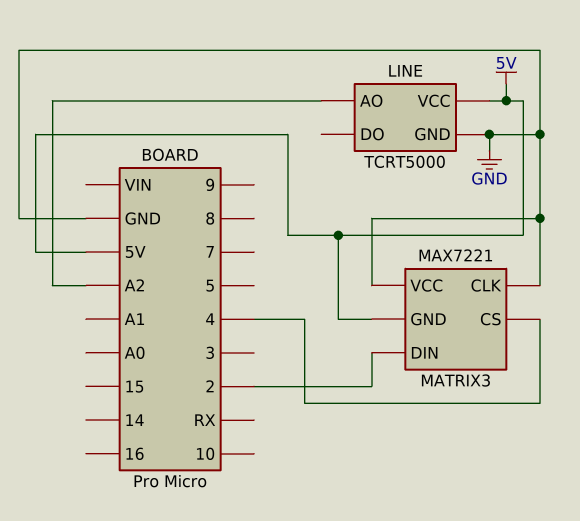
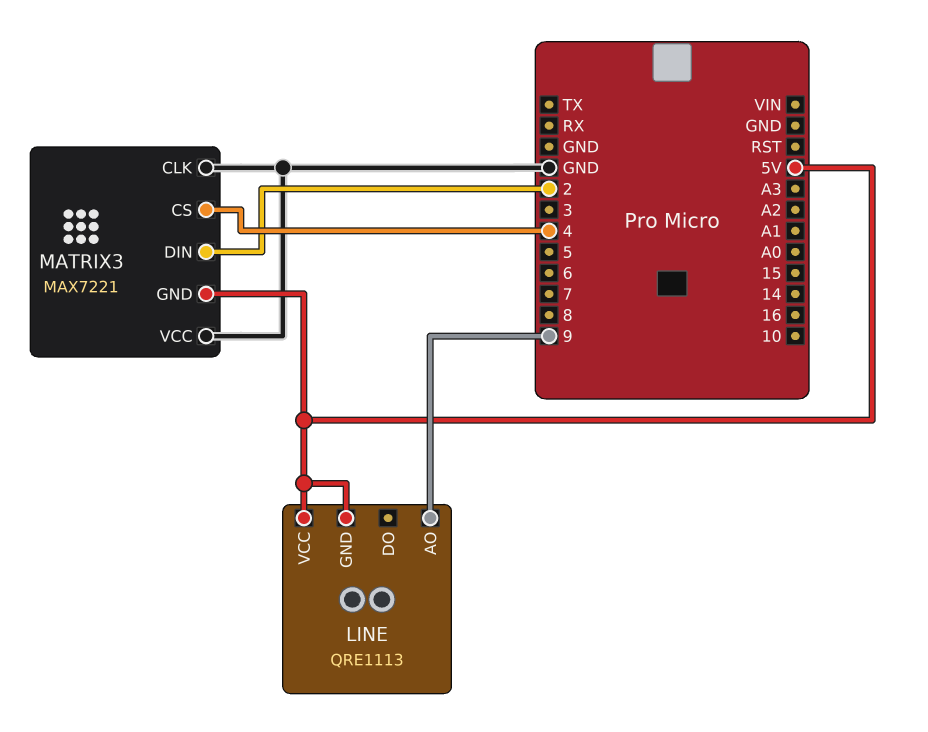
LINE: TCRT5000 -> QRE1113
LINE pin AO: A2 -> 9
LINE pin GND: GND -> 5V

